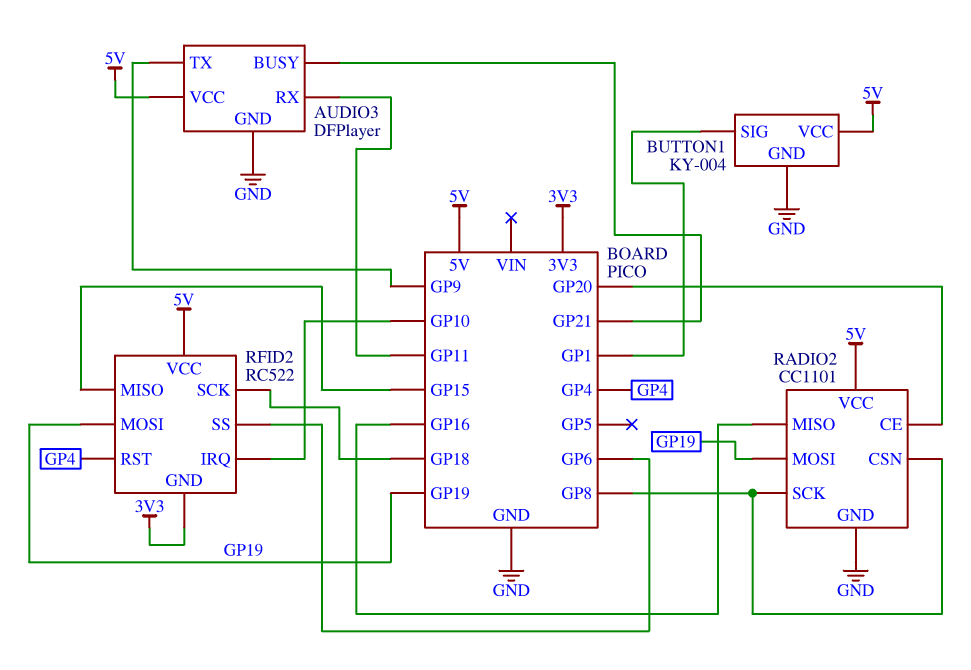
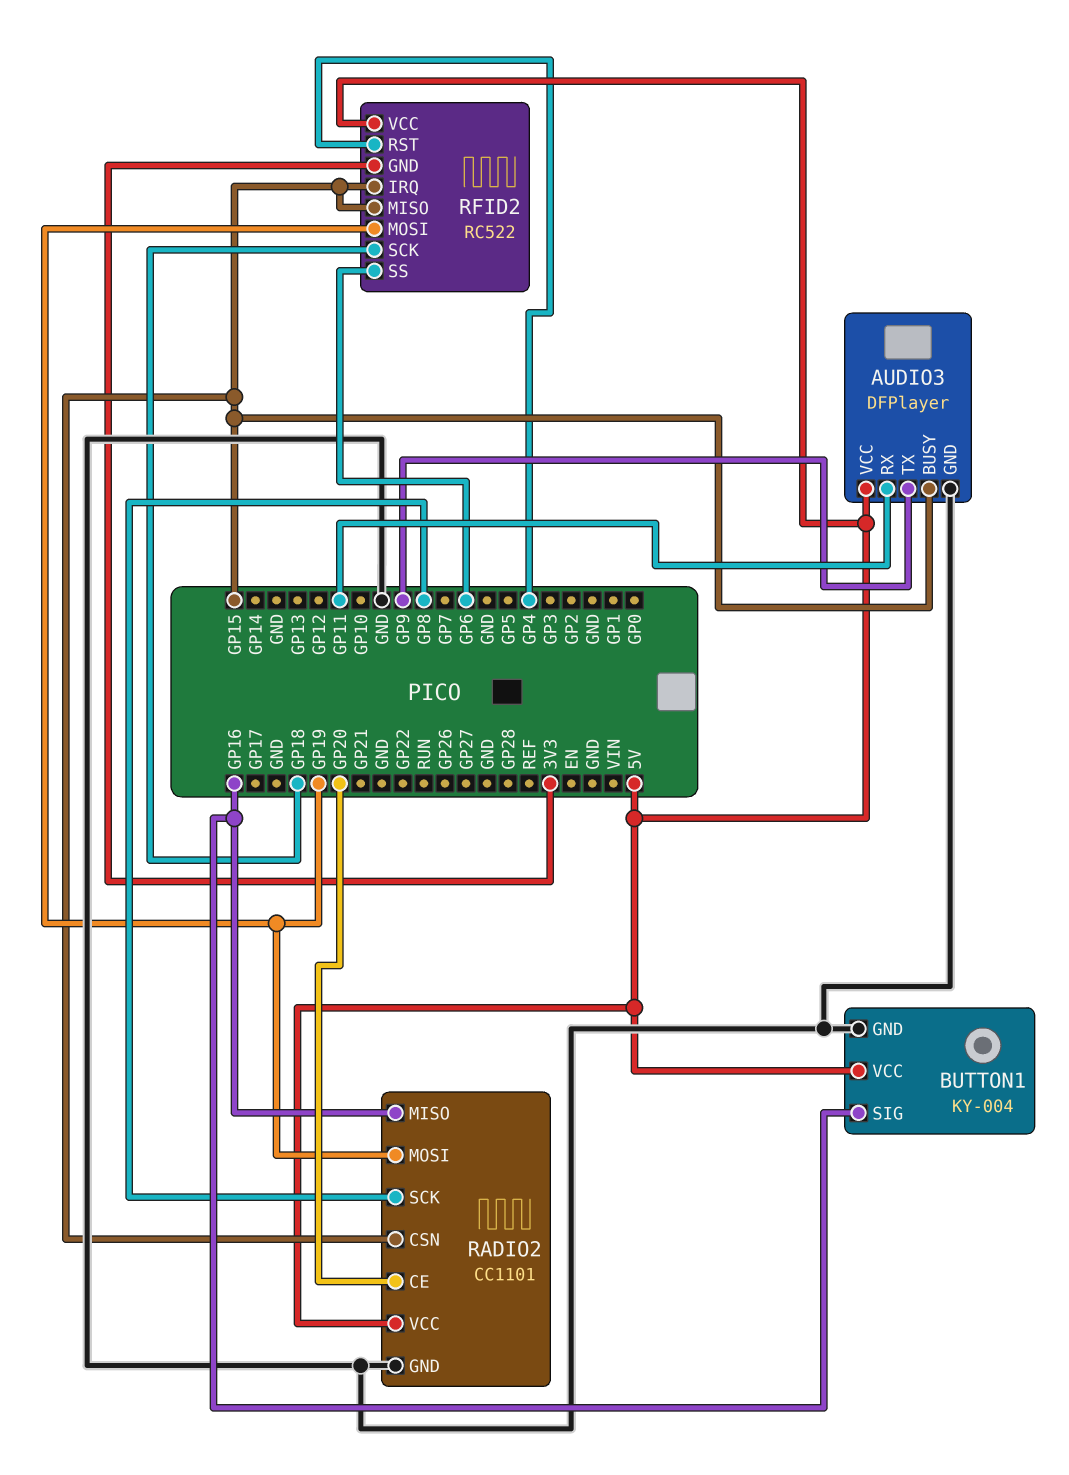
AUDIO3 pin BUSY: GP21 -> GP15
BUTTON1 pin SIG: GP1 -> GP16
RADIO2 pin CSN: GP8 -> GP15
RFID2 pin IRQ: GP10 -> GP15

